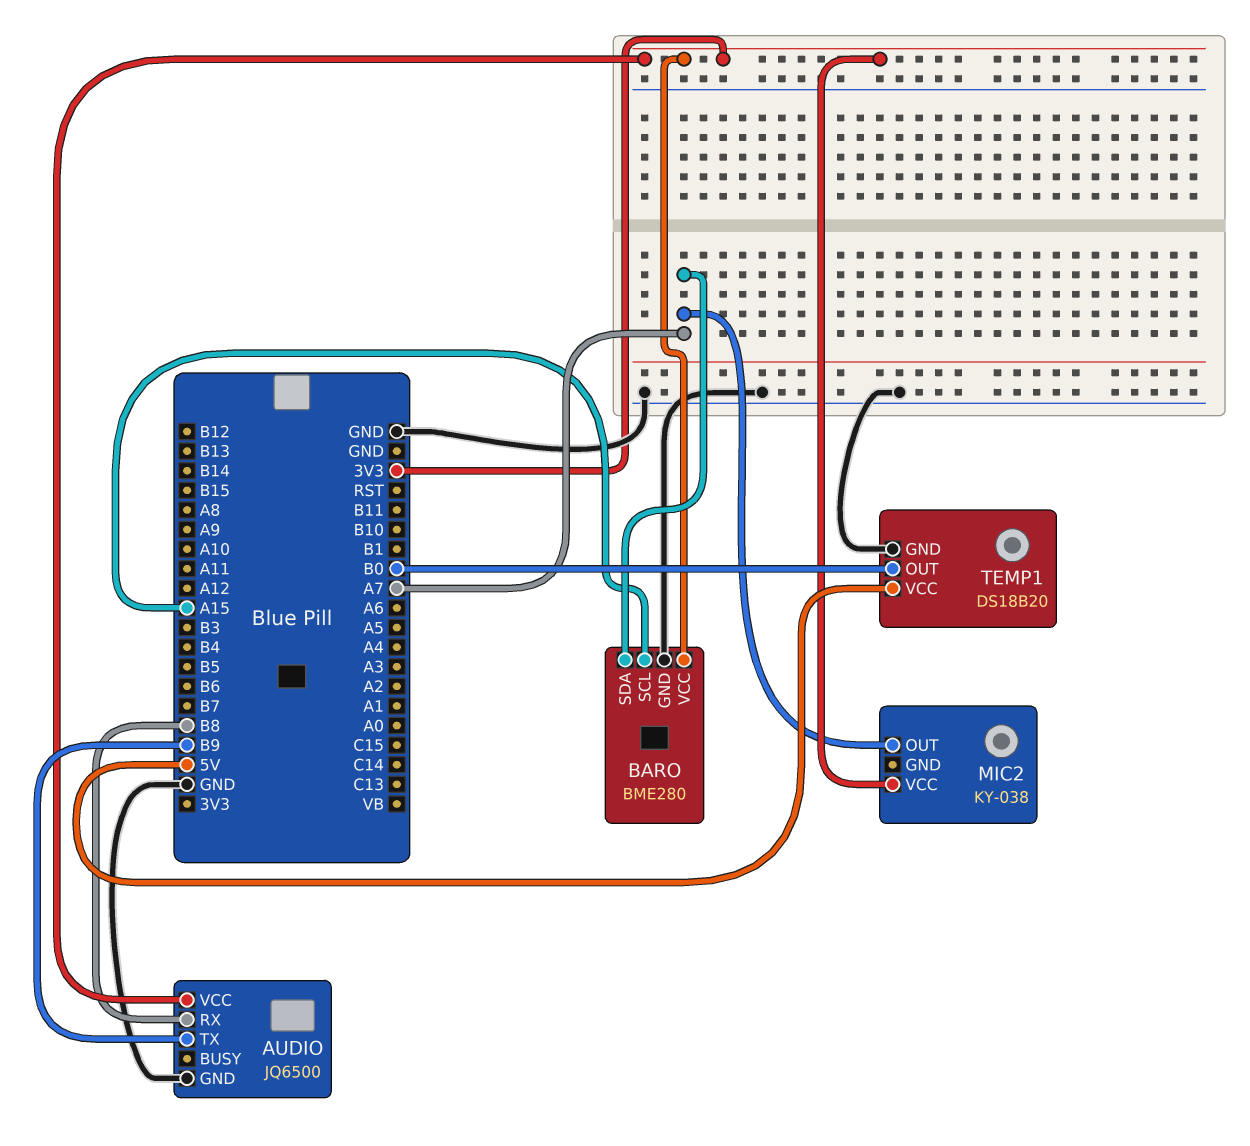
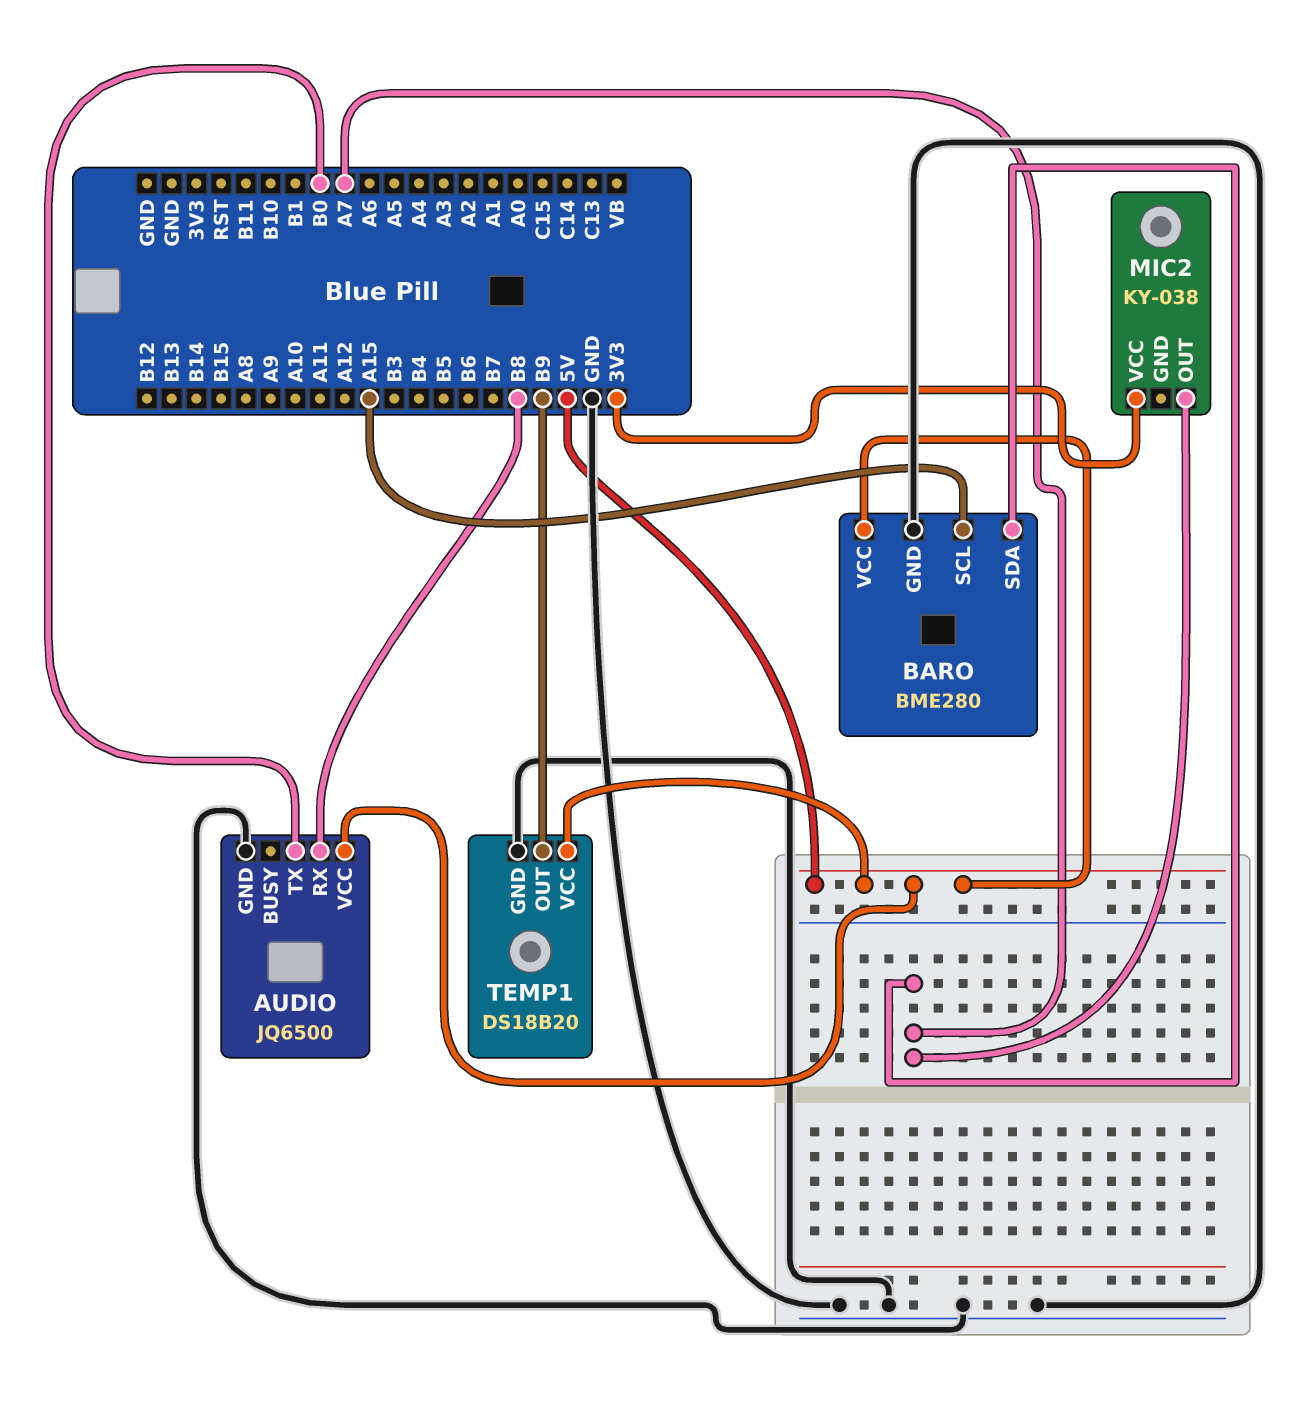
AUDIO pin TX: B9 -> B0
AUDIO pin VCC: 3V3 -> 5V
BARO pin VCC: 3V3 -> 5V
TEMP1 pin OUT: B0 -> B9

